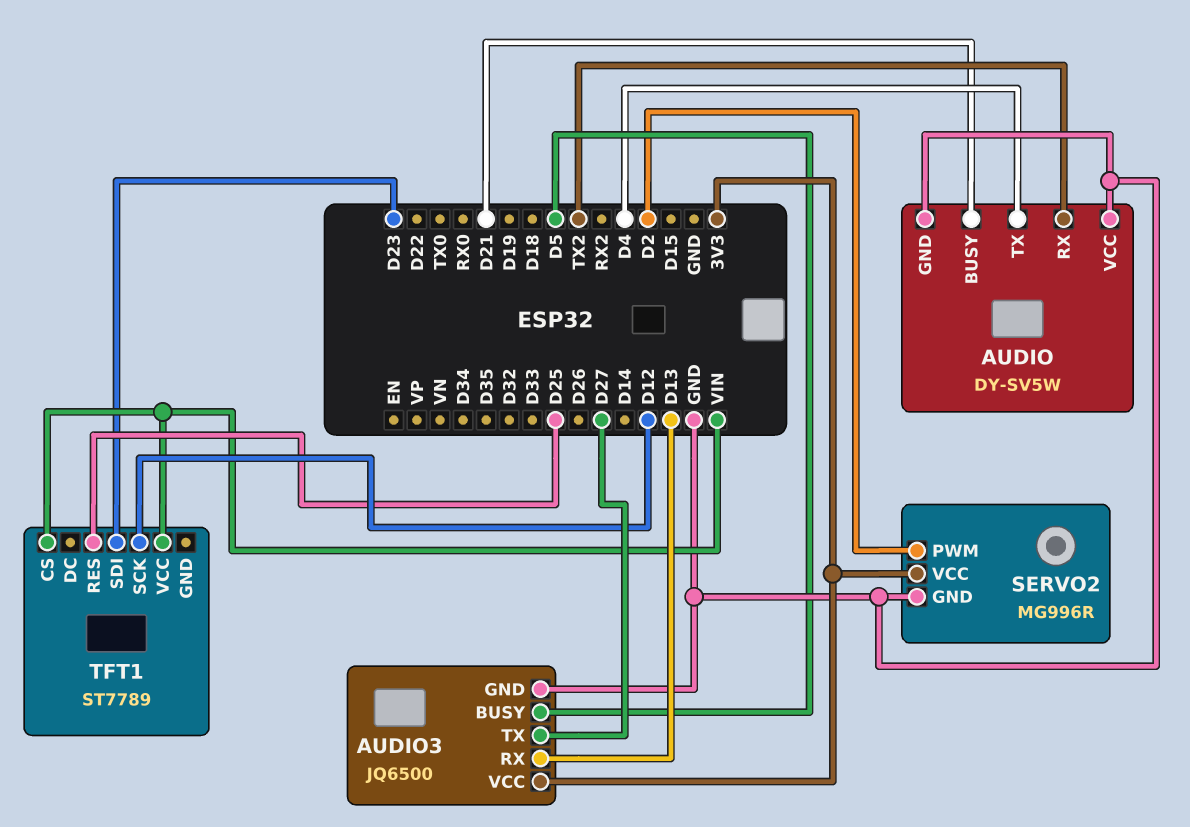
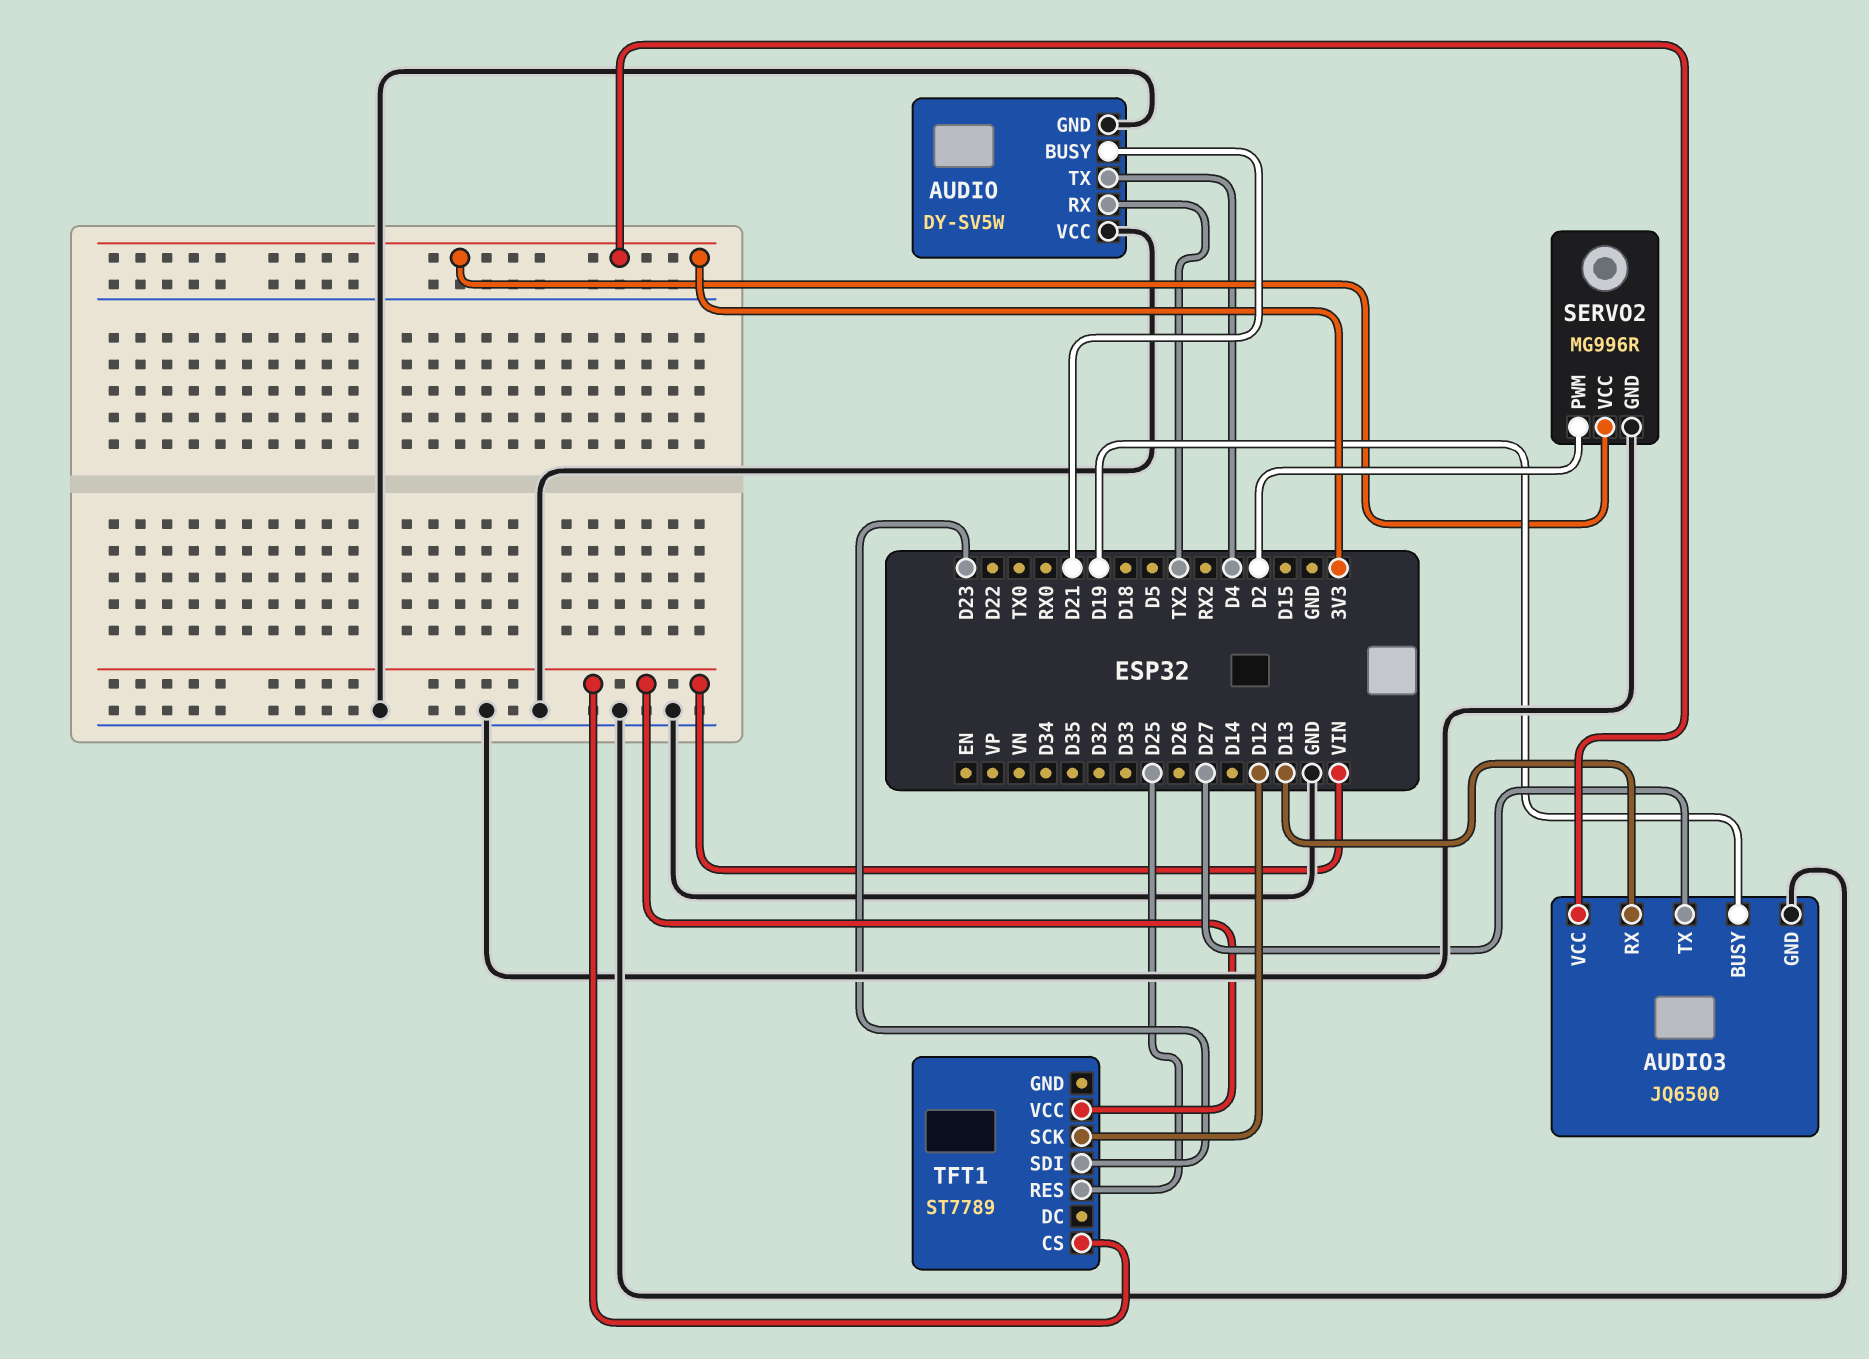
AUDIO3 pin BUSY: D5 -> D19

